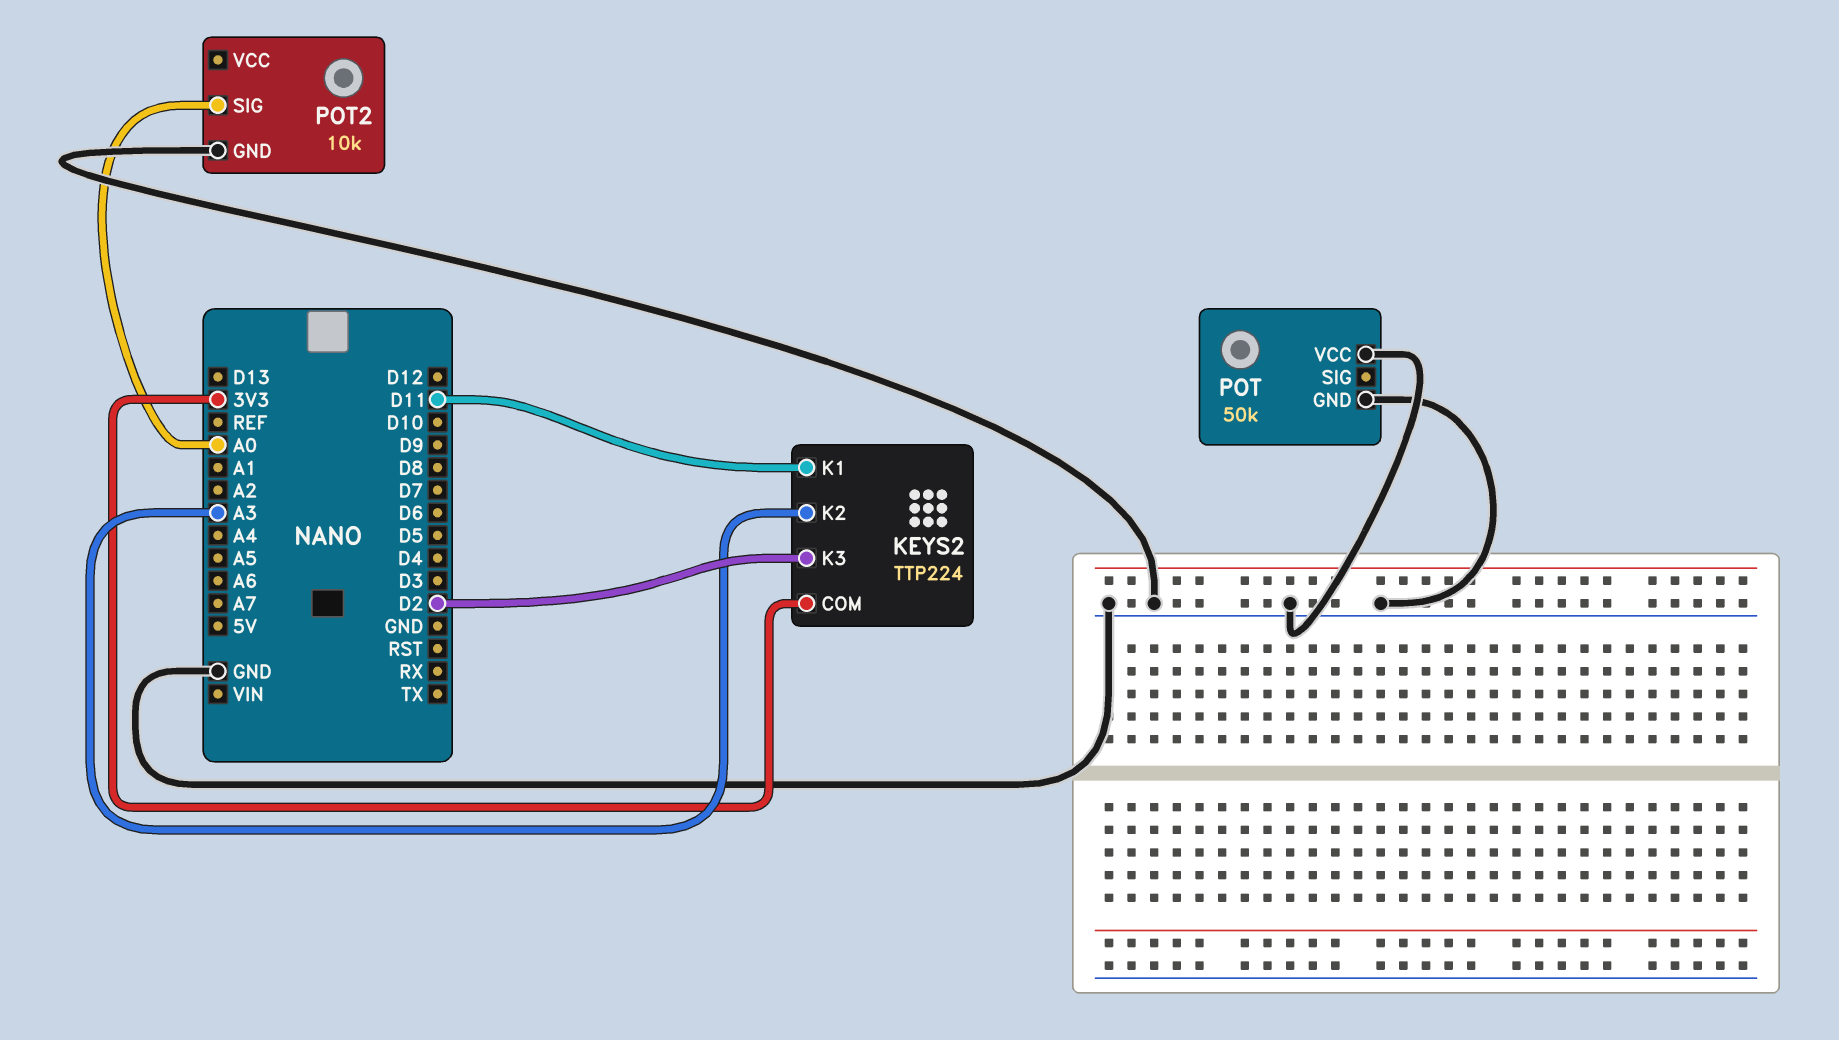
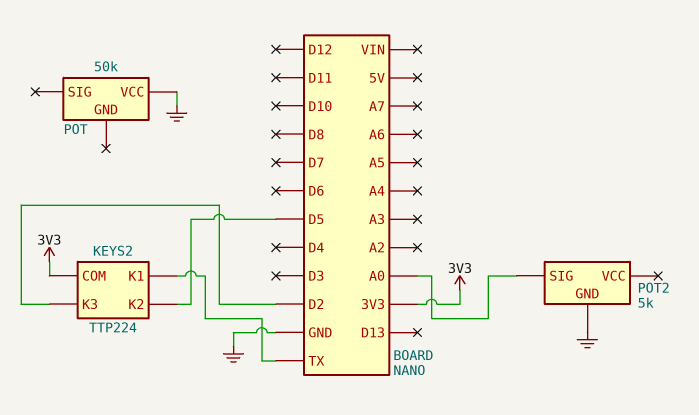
KEYS2 pin K1: D11 -> TX
KEYS2 pin K2: A3 -> D5
POT pin GND: GND -> none
POT2: 10k -> 5k

